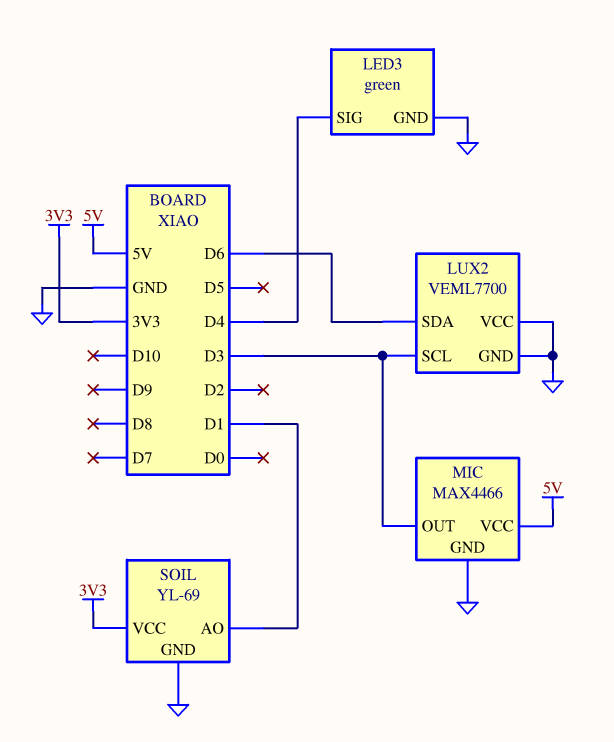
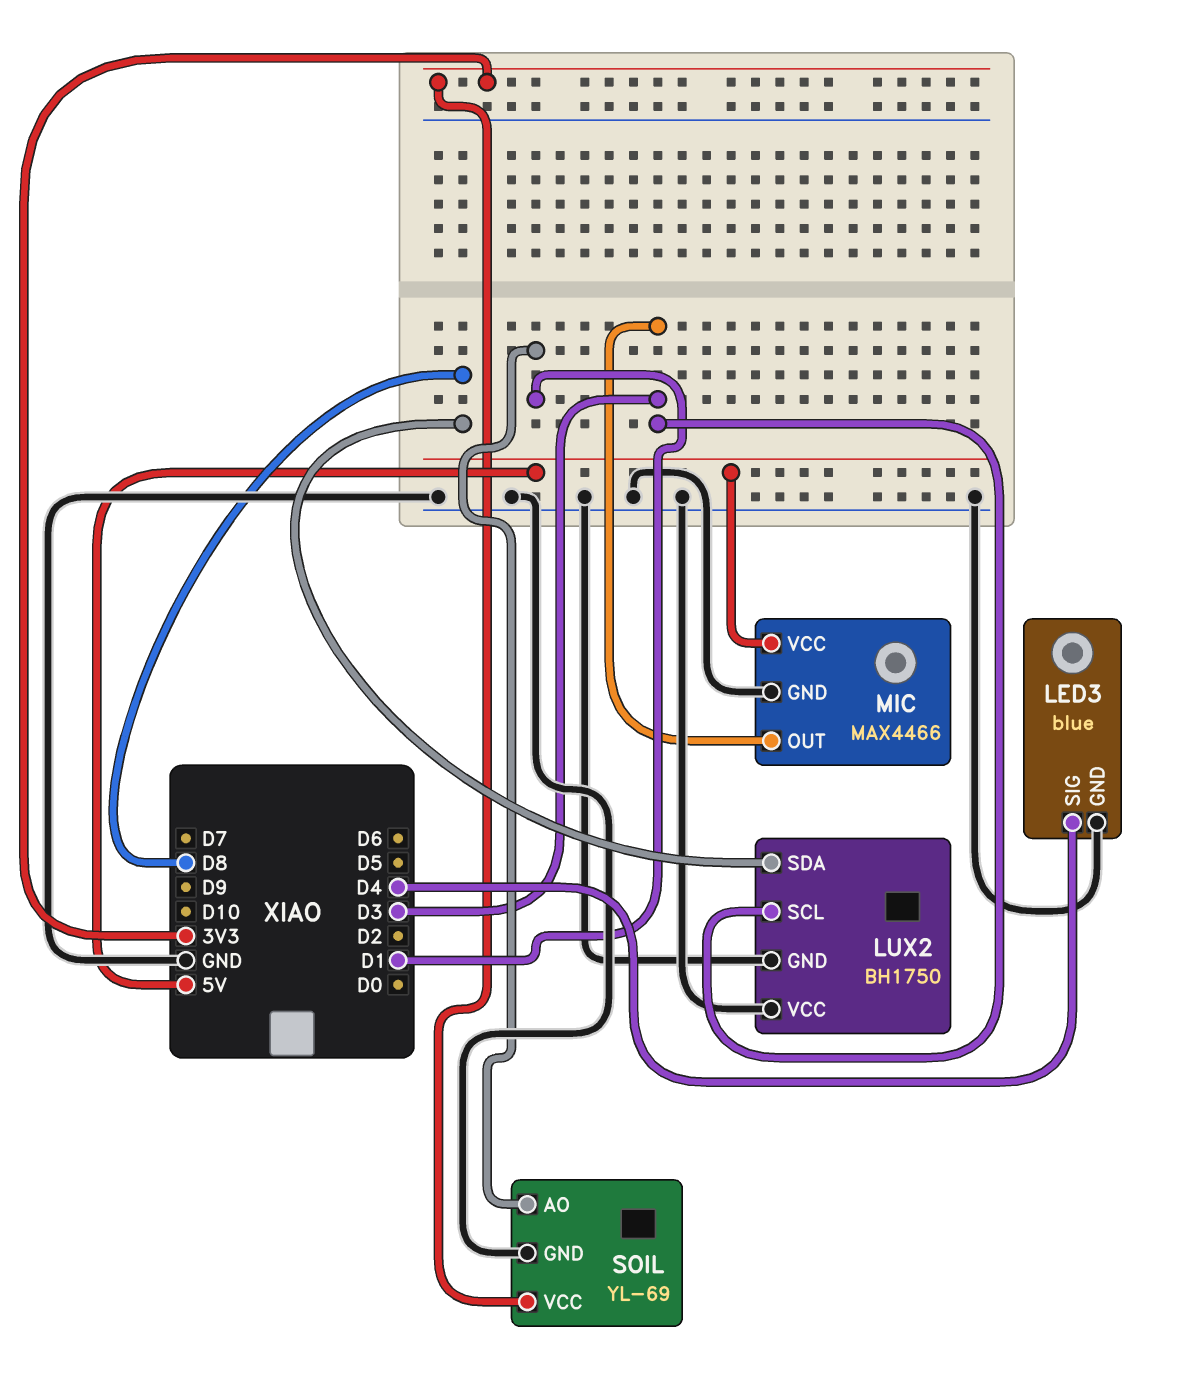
LED3: green -> blue
LUX2: VEML7700 -> BH1750
LUX2 pin SDA: D6 -> D8

